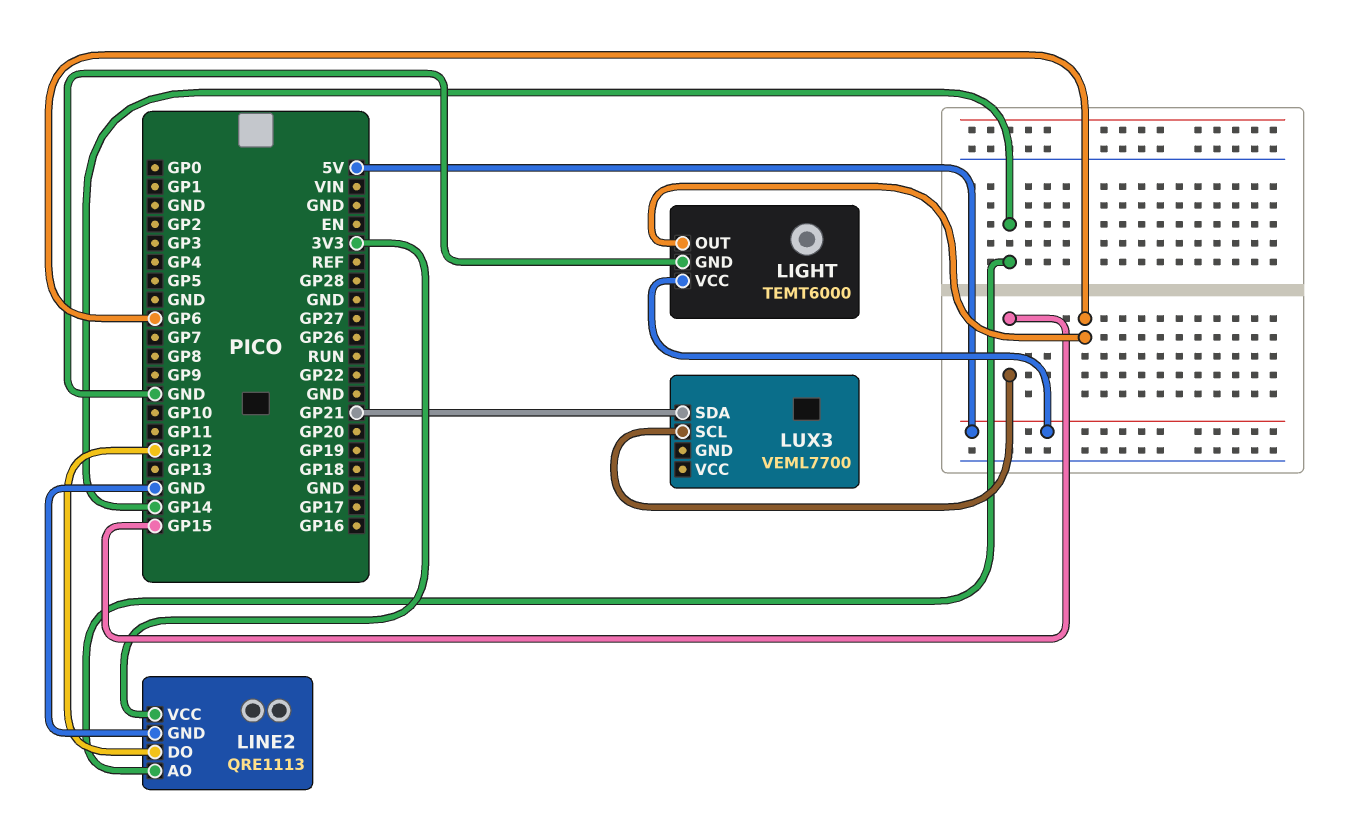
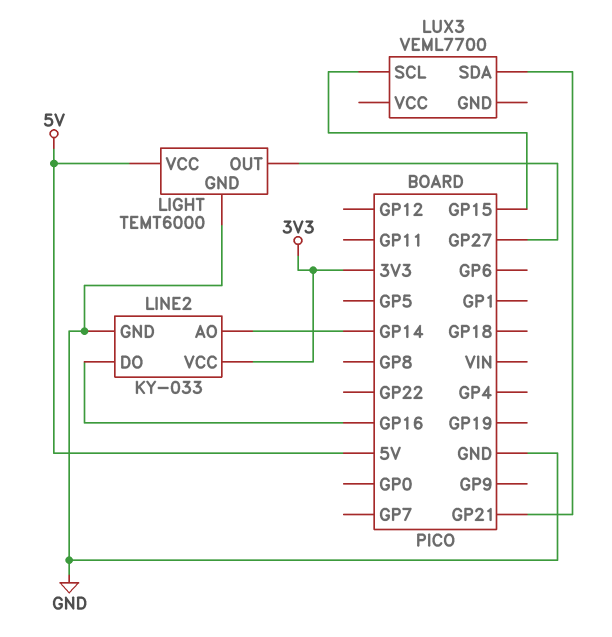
LIGHT pin OUT: GP6 -> GP27
LINE2: QRE1113 -> KY-033
LINE2 pin DO: GP12 -> GP16

